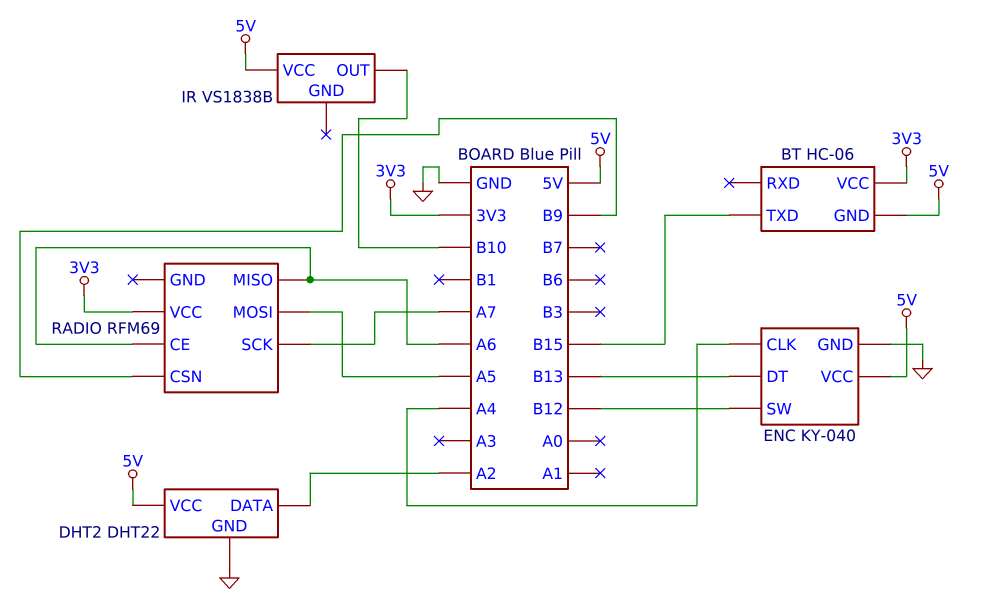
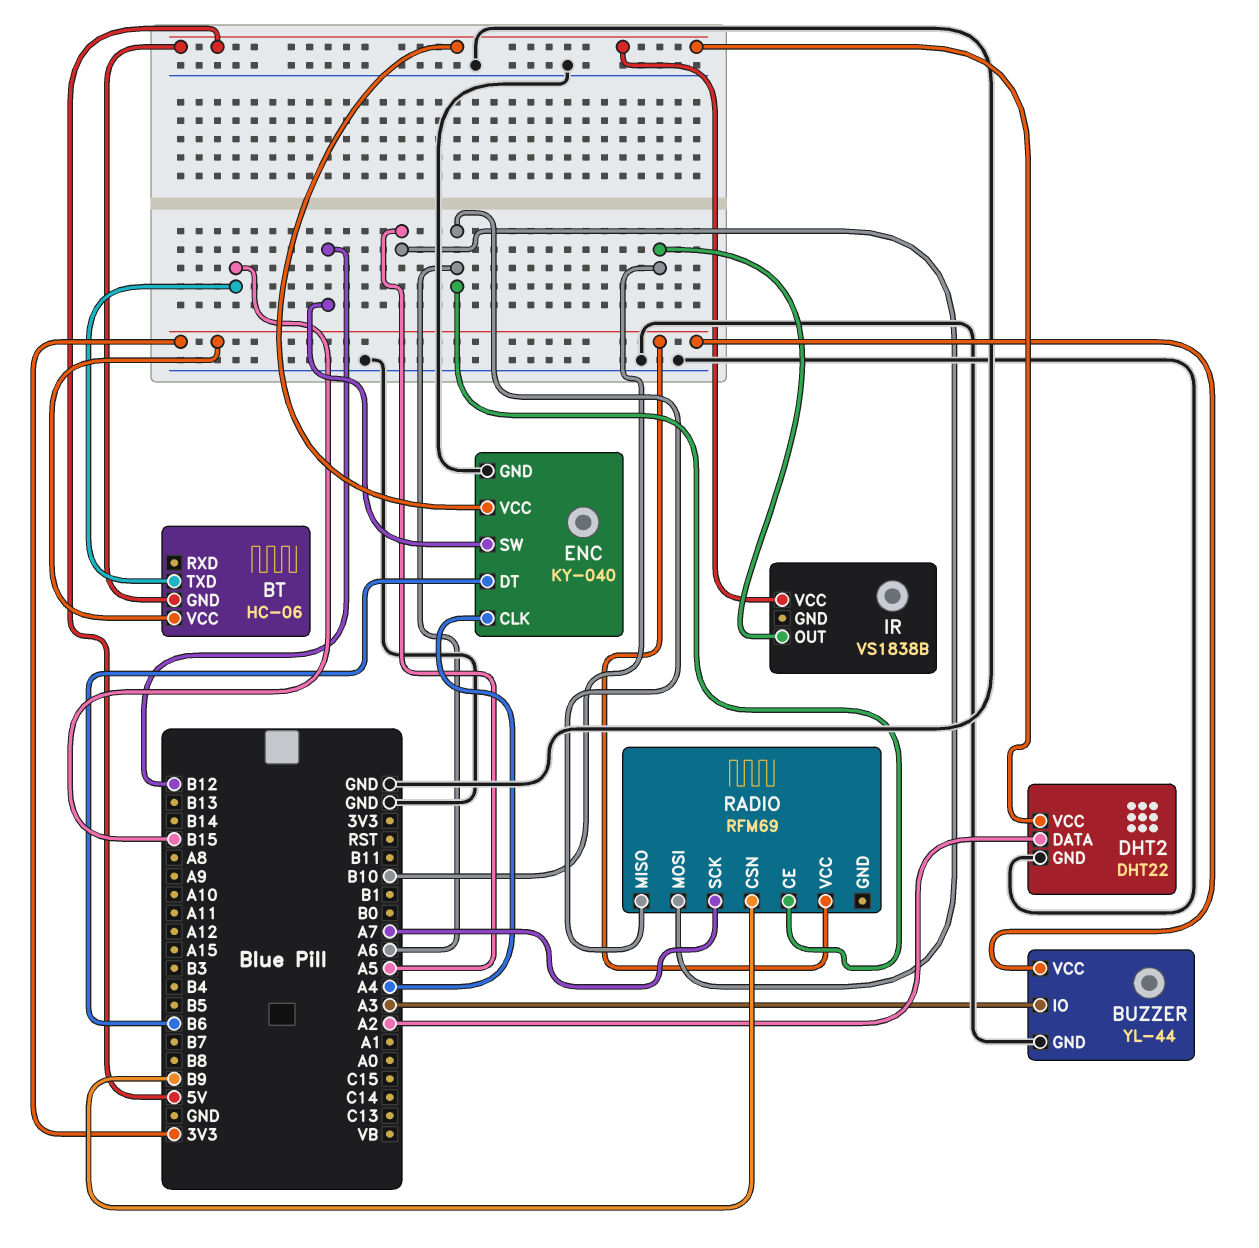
BUZZER: none -> YL-44
BUZZER pin GND: none -> GND
BUZZER pin IO: none -> A3
BUZZER pin VCC: none -> 3V3
ENC pin DT: B13 -> B6

